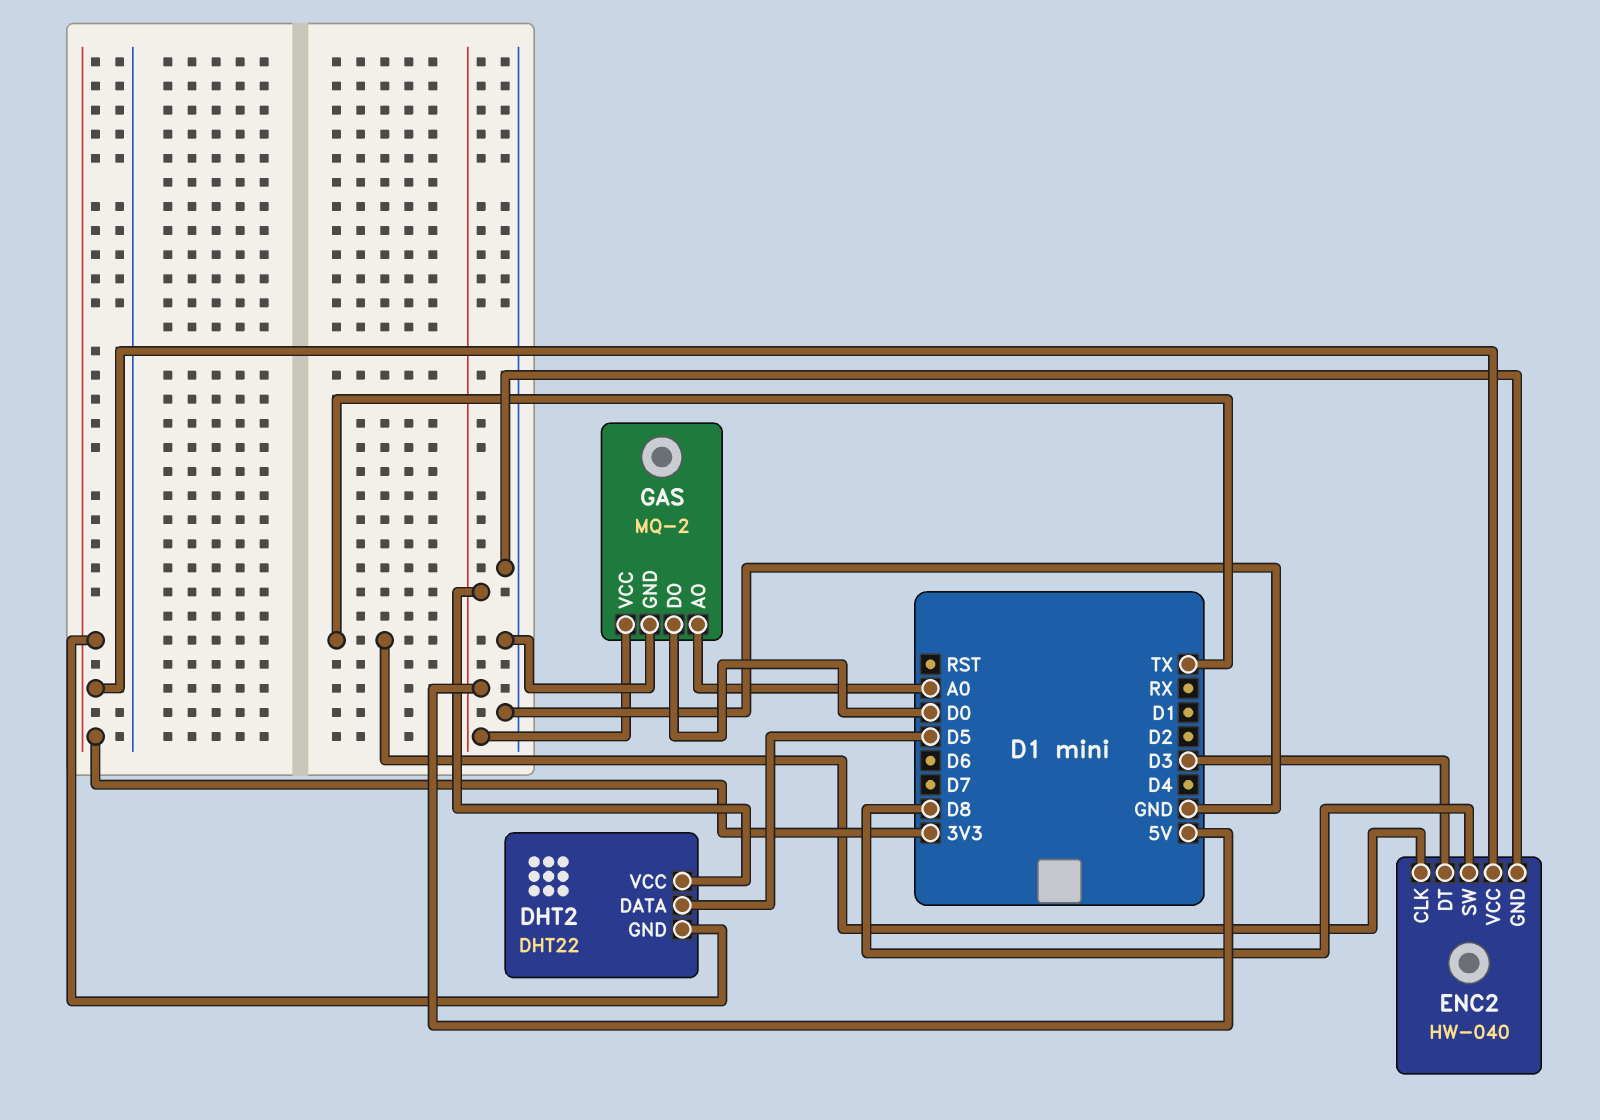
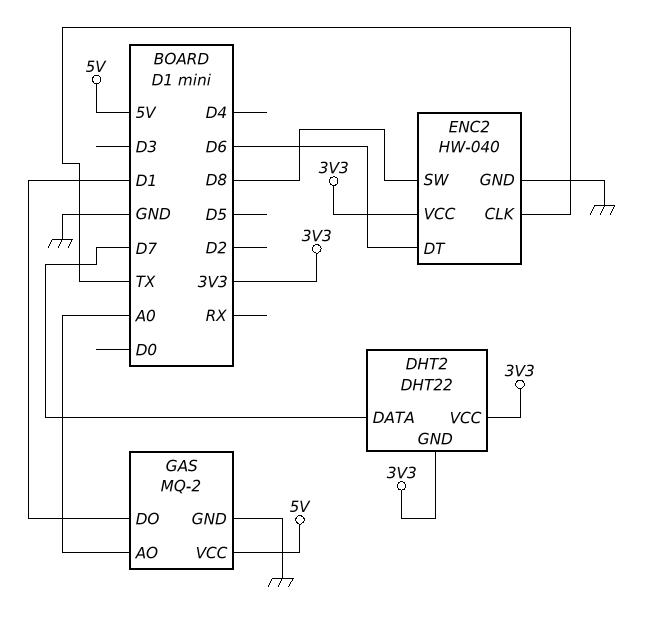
DHT2 pin DATA: D5 -> D7
DHT2 pin VCC: 5V -> 3V3
ENC2 pin DT: D3 -> D6
GAS pin DO: D0 -> D1

